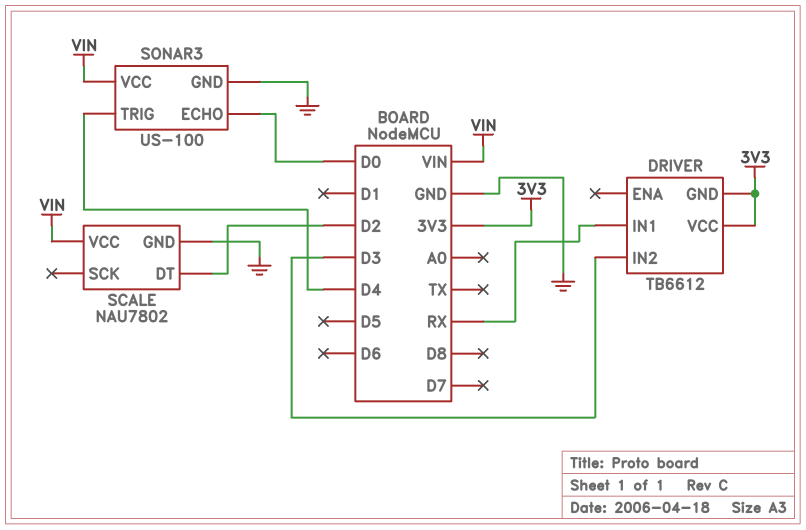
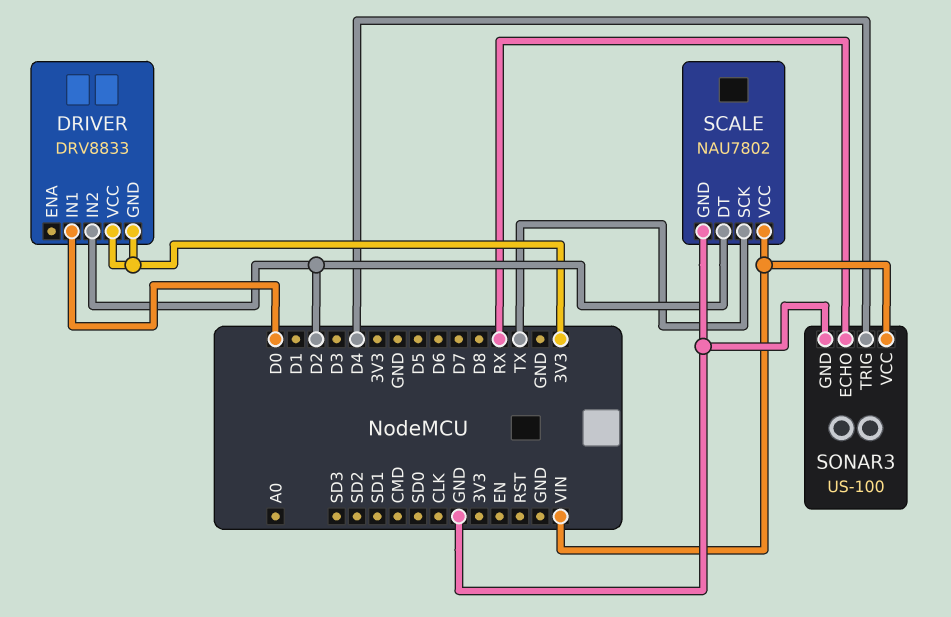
DRIVER: TB6612 -> DRV8833
DRIVER pin IN1: RX -> D0
DRIVER pin IN2: D3 -> D2
SCALE pin SCK: none -> TX
SONAR3 pin ECHO: D0 -> RX

